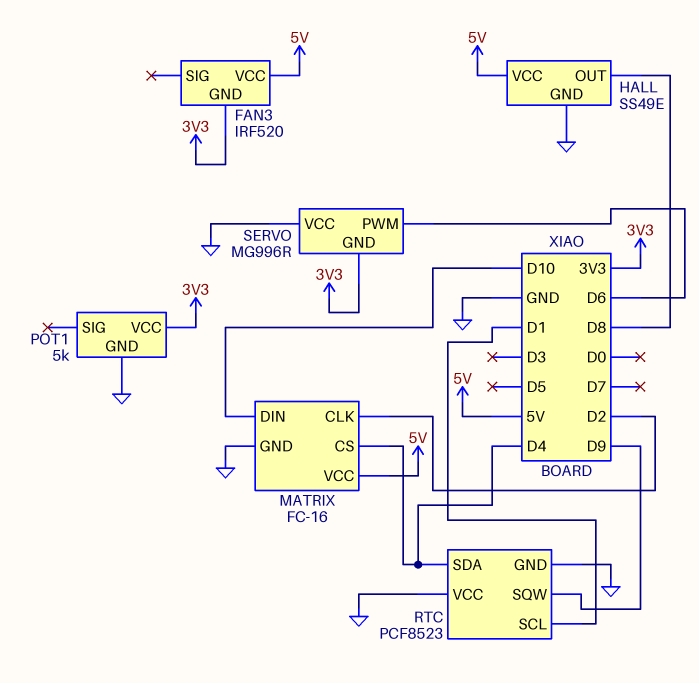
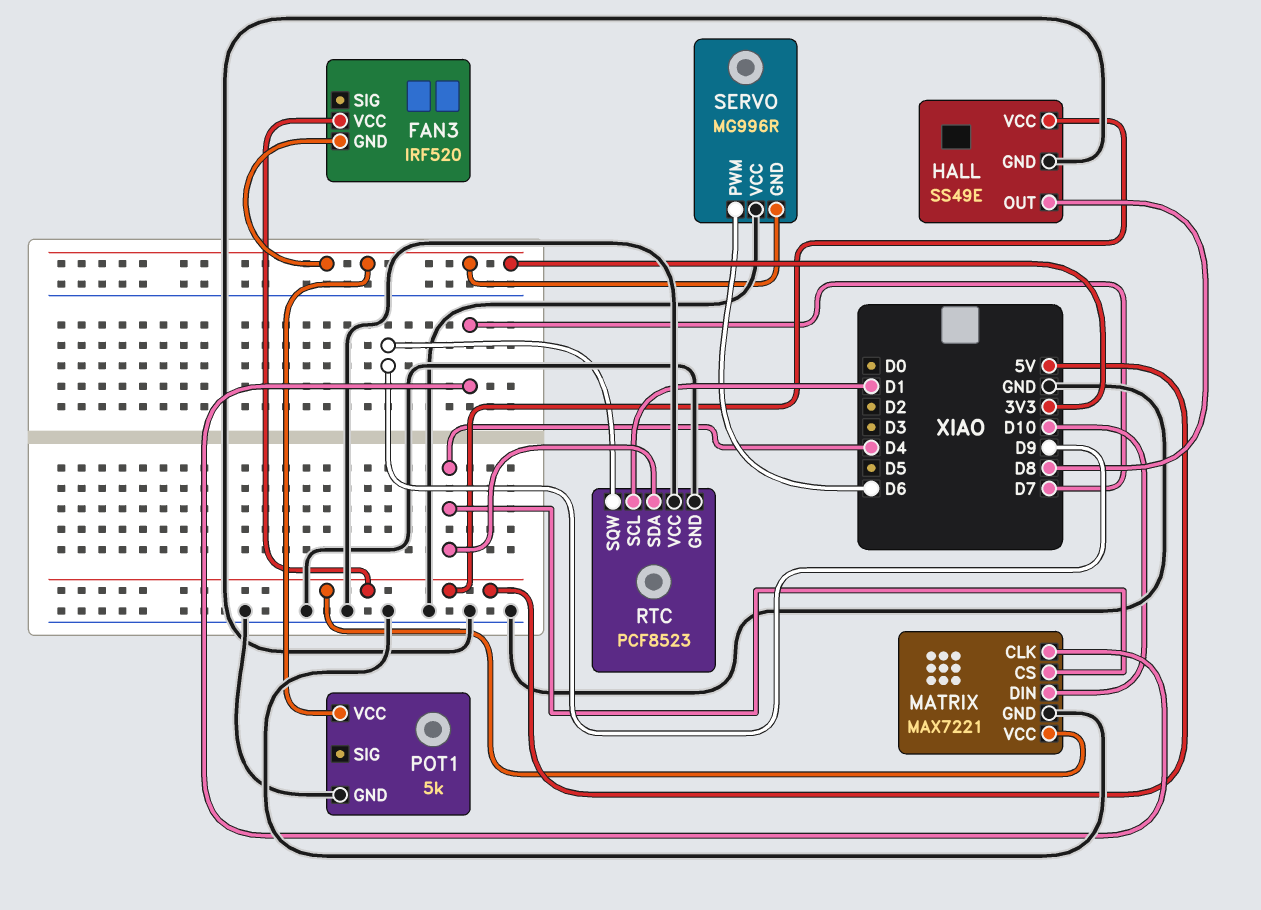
MATRIX: FC-16 -> MAX7221
MATRIX pin CLK: D2 -> D7

